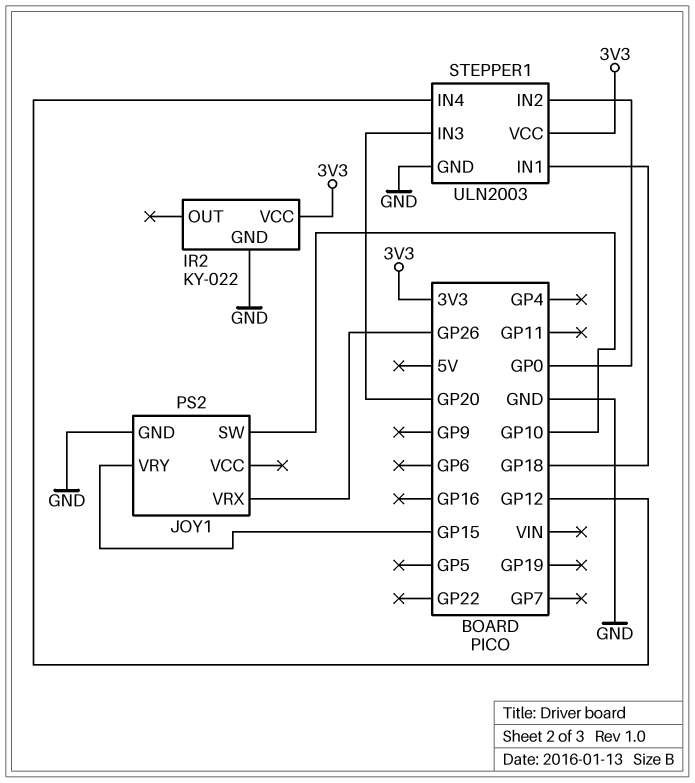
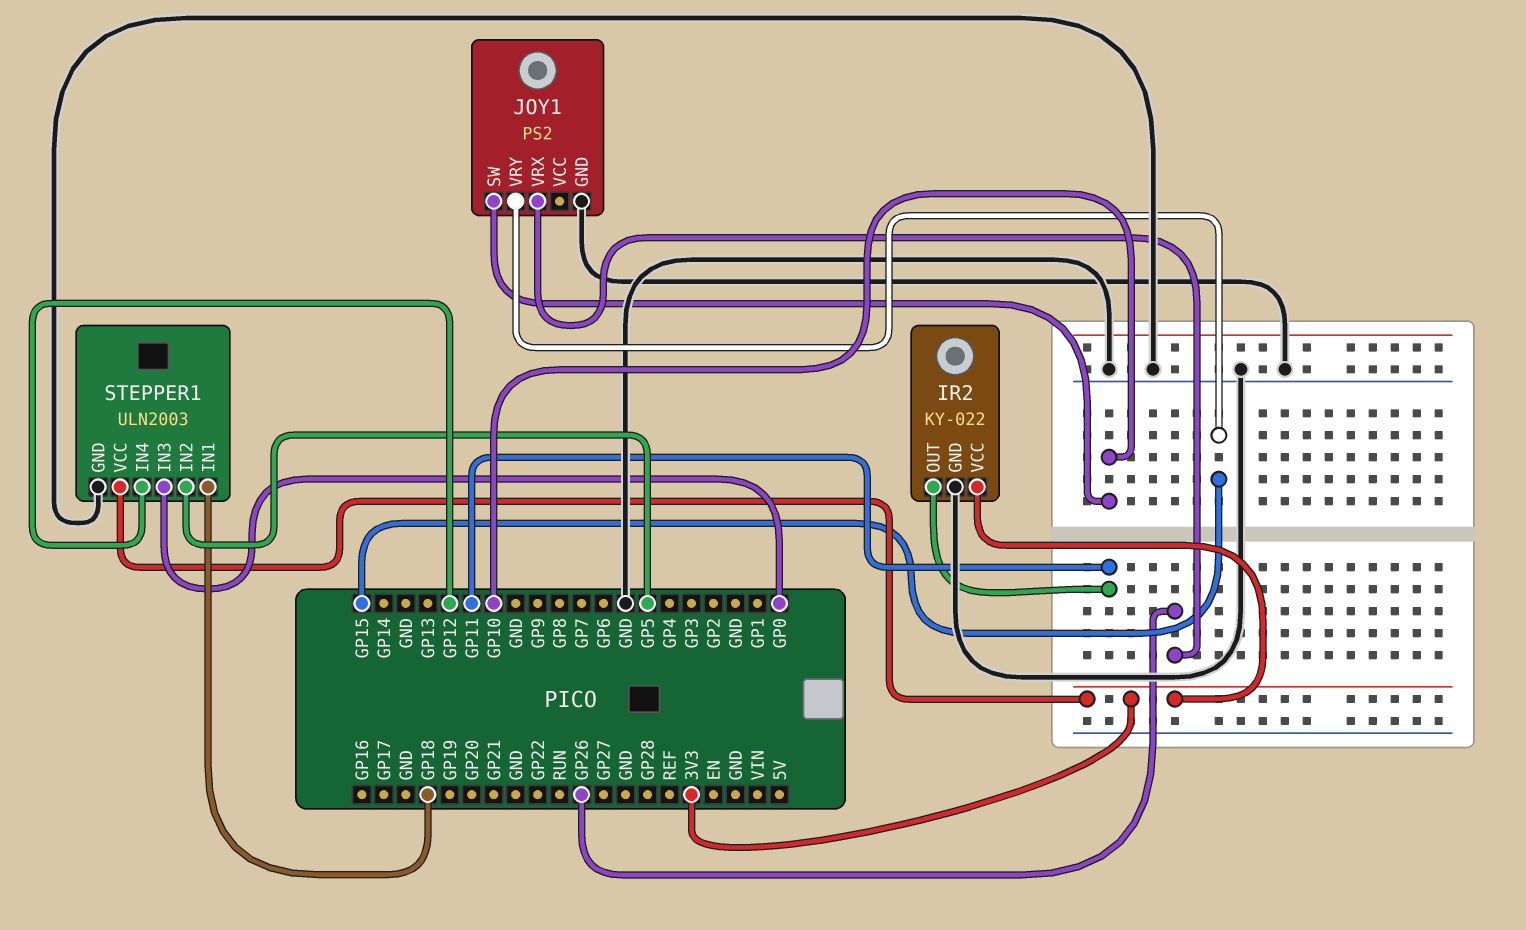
IR2 pin OUT: none -> GP11
STEPPER1 pin IN2: GP0 -> GP5
STEPPER1 pin IN3: GP20 -> GP0

